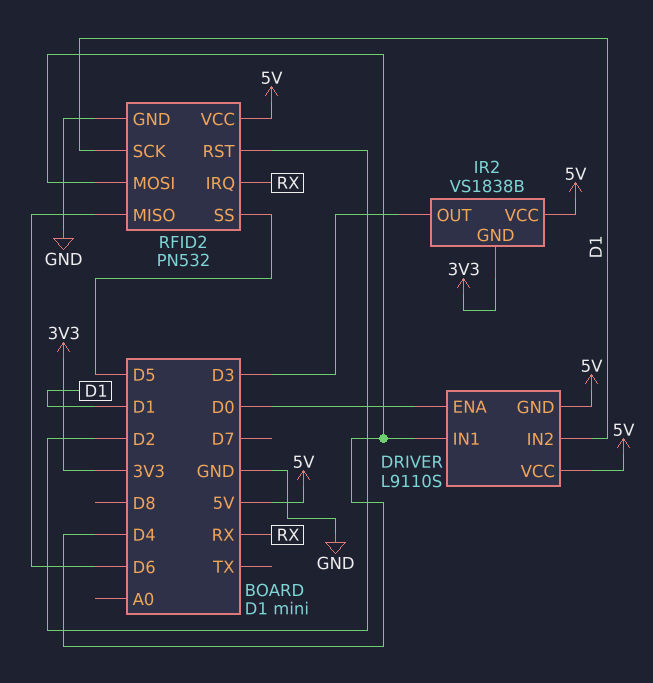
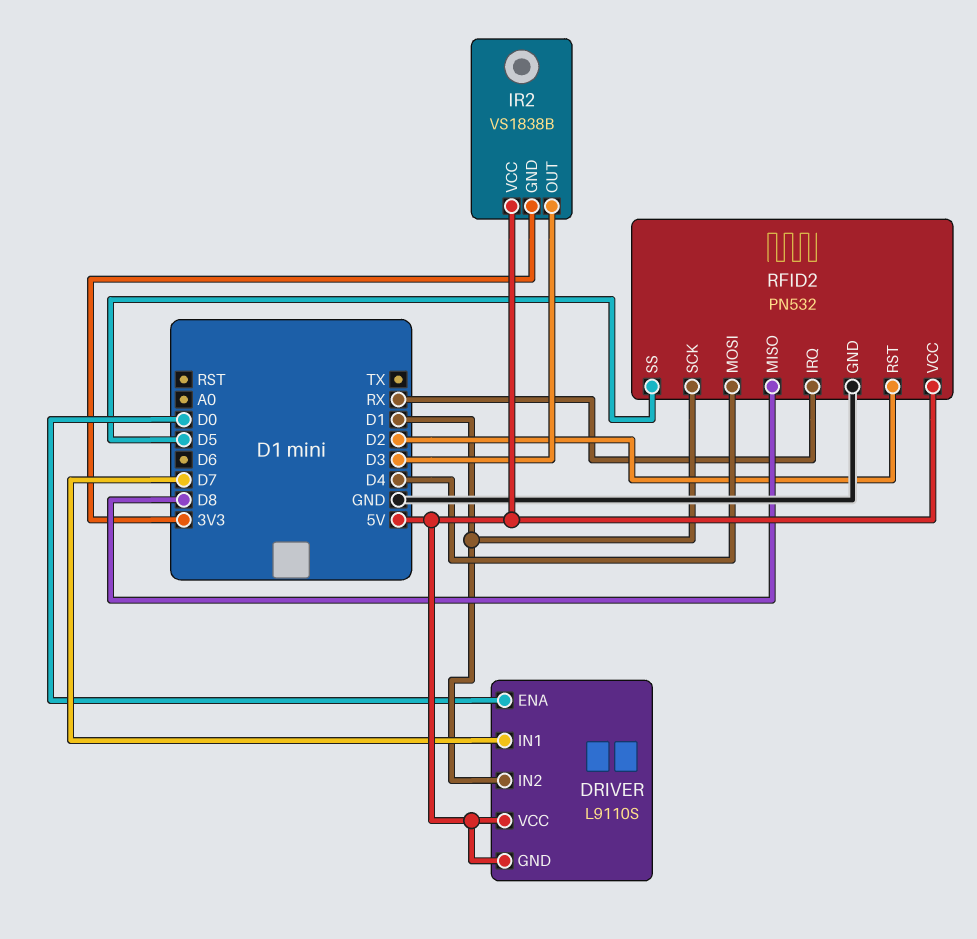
DRIVER pin IN1: D4 -> D7
RFID2 pin MISO: D6 -> D8

